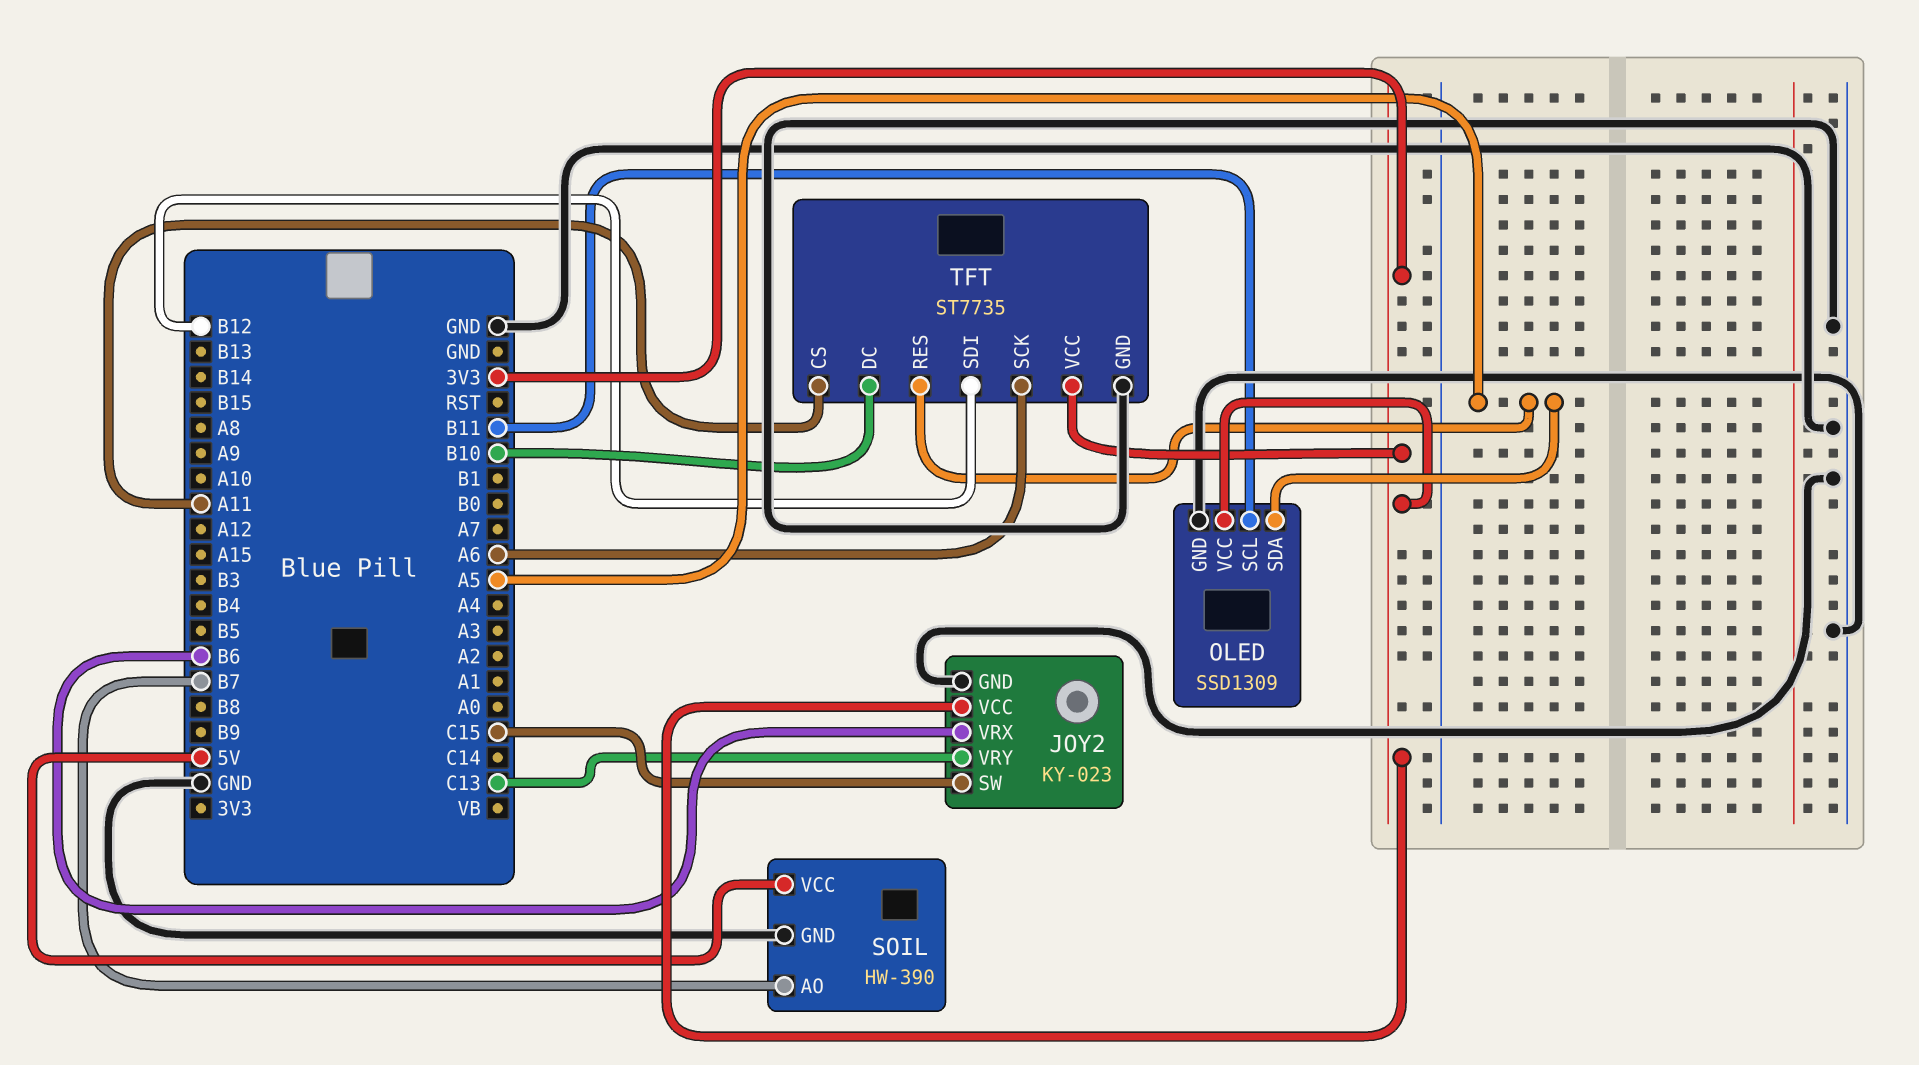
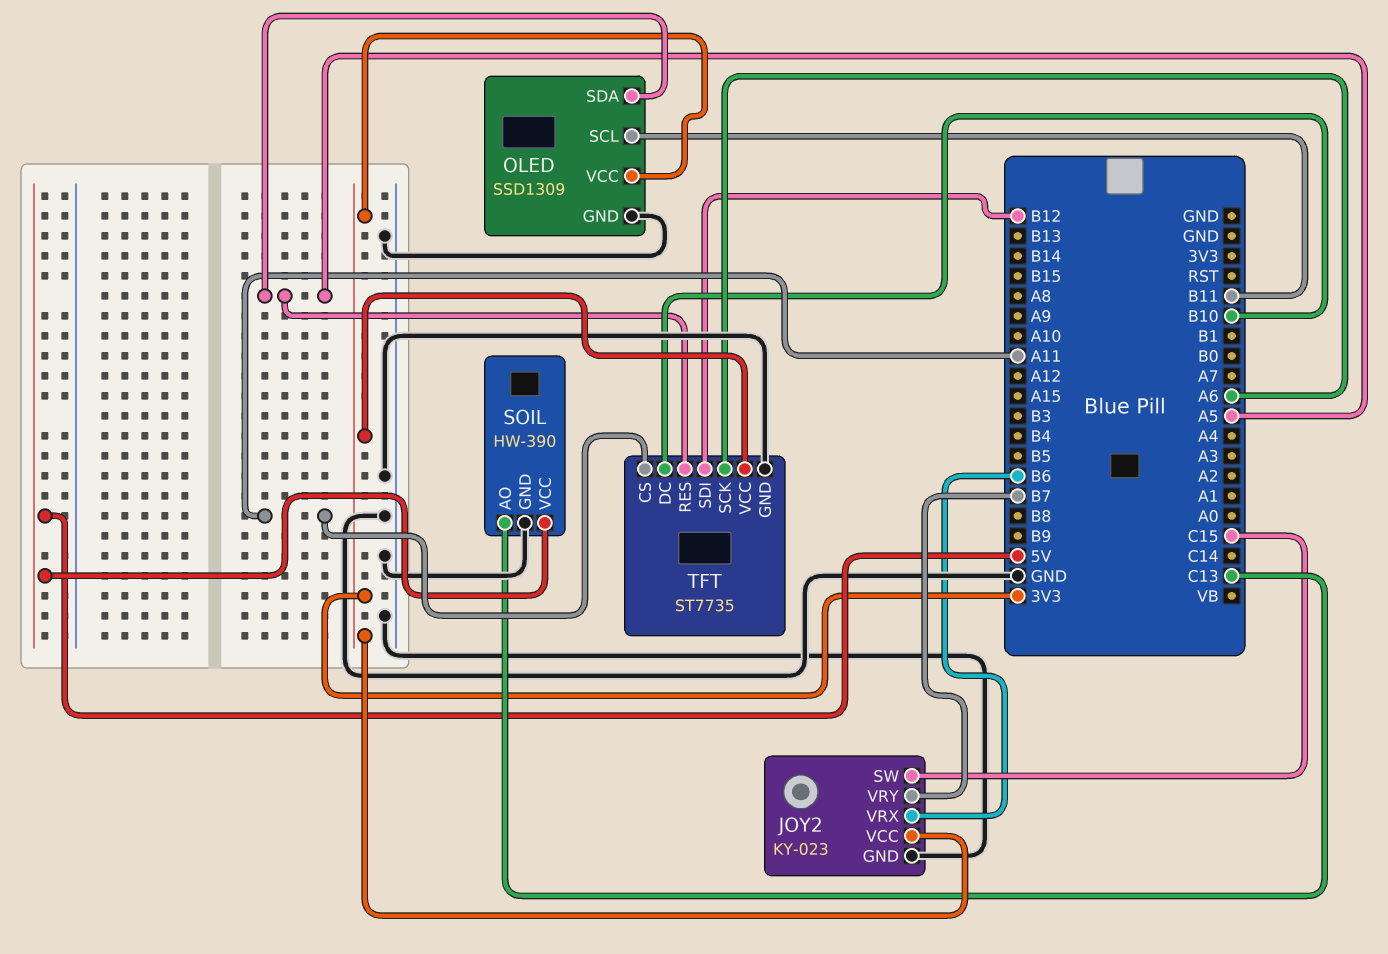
JOY2 pin VRY: C13 -> B7
SOIL pin AO: B7 -> C13

